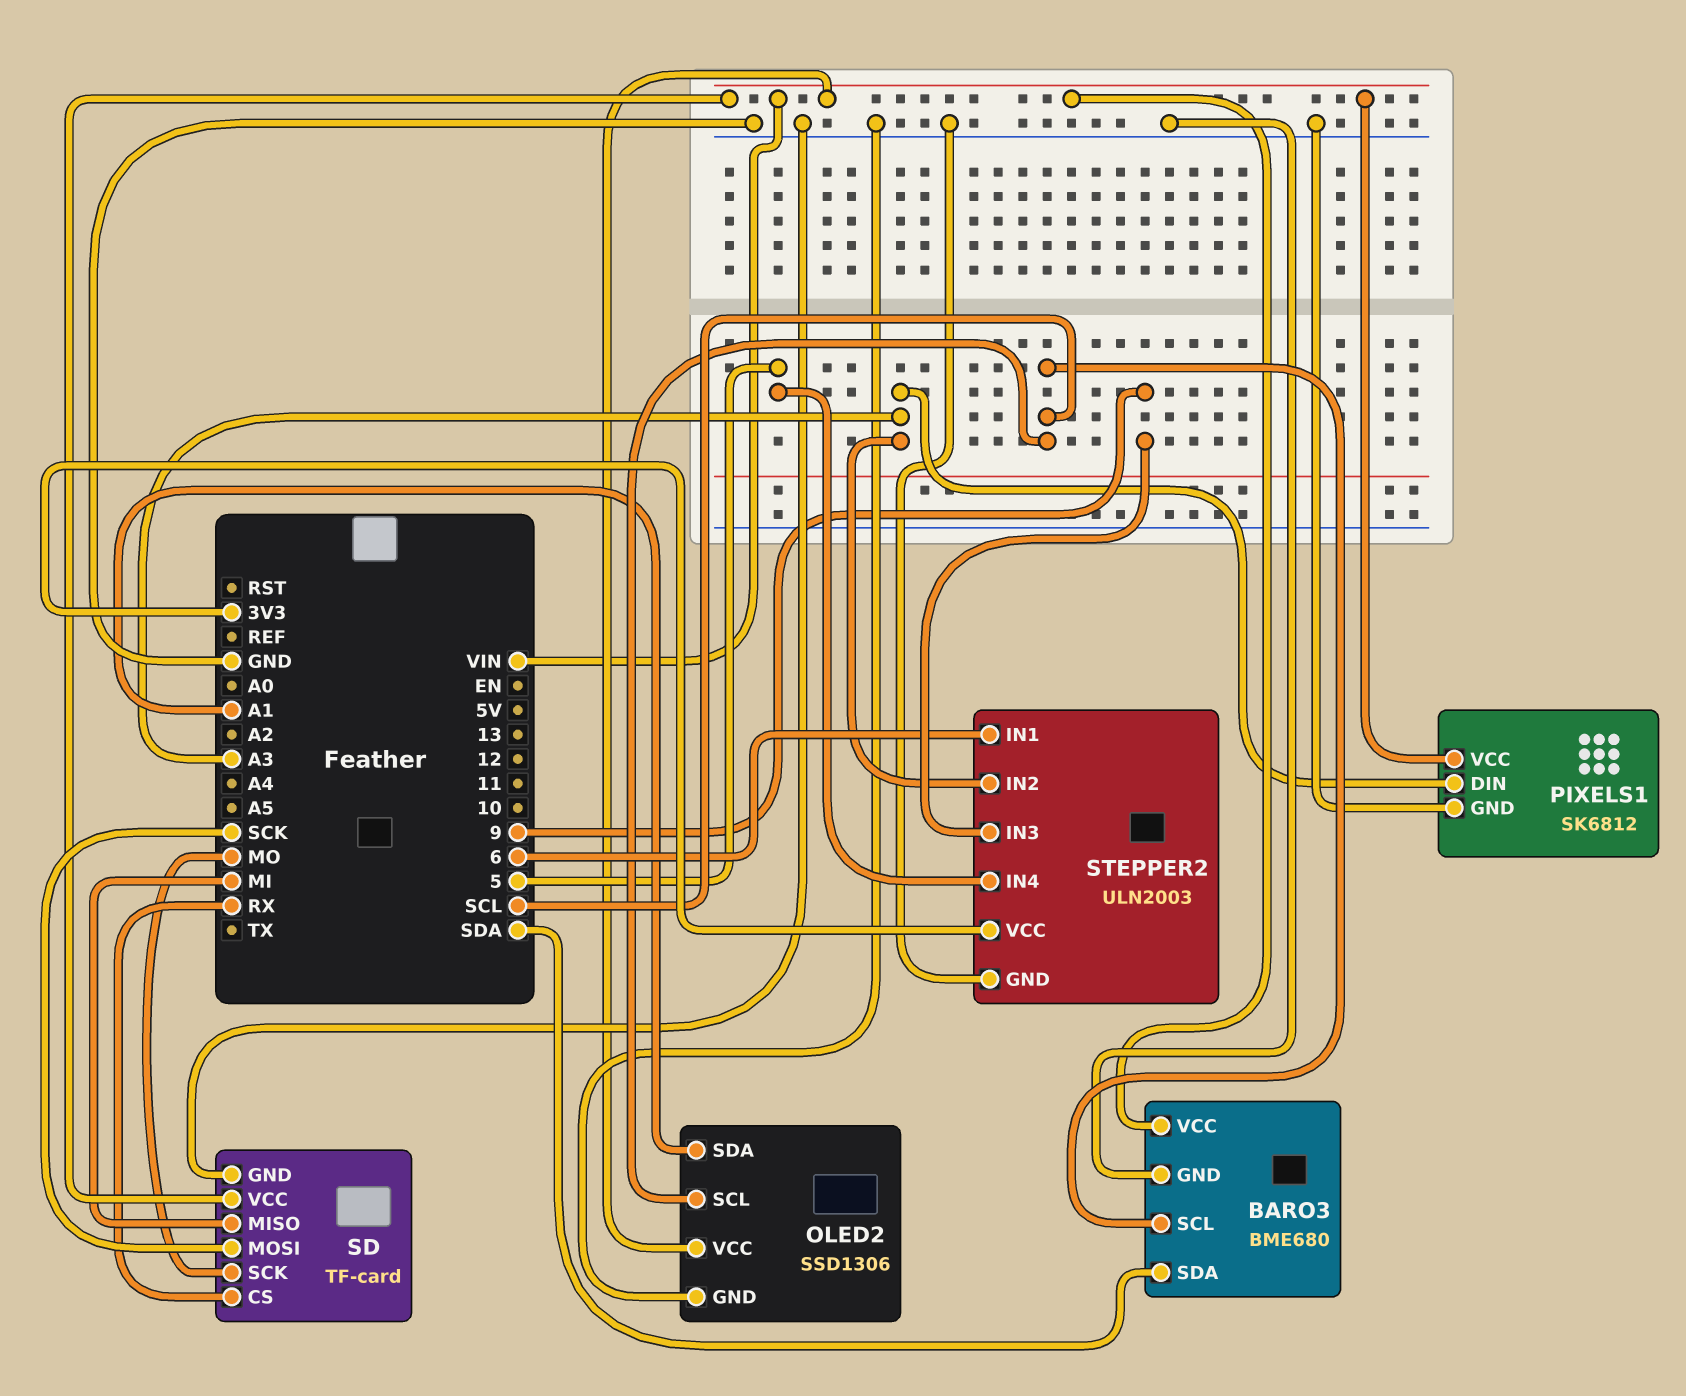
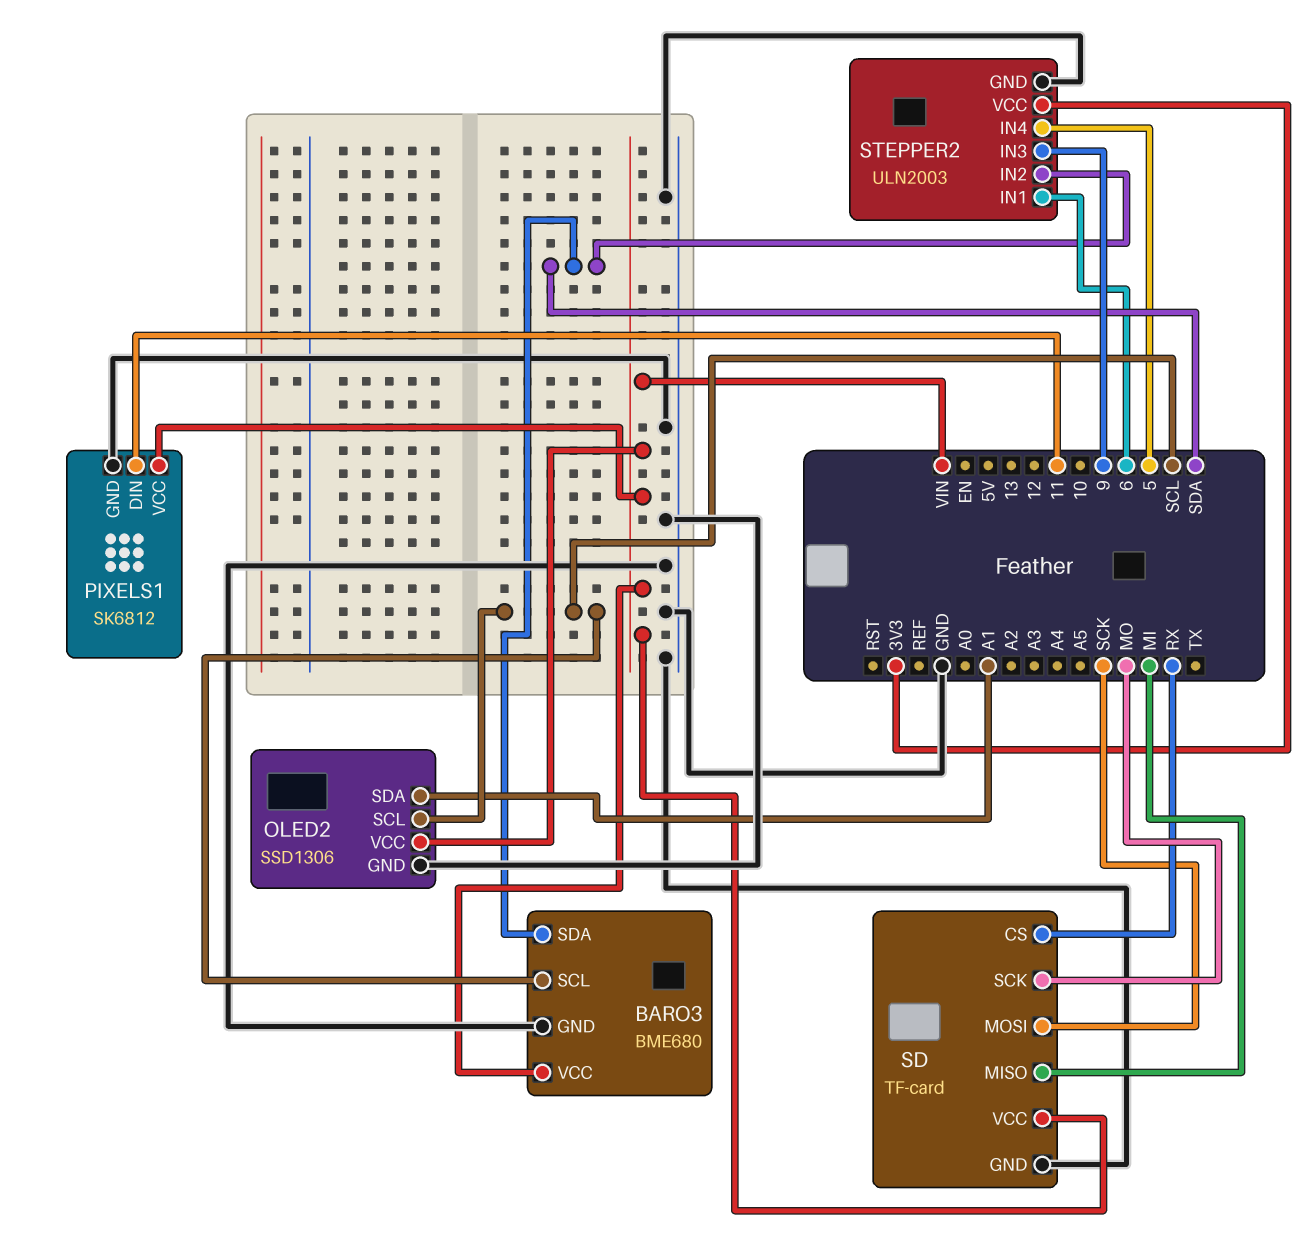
PIXELS1 pin DIN: A3 -> 11
STEPPER2 pin IN2: A3 -> SDA

